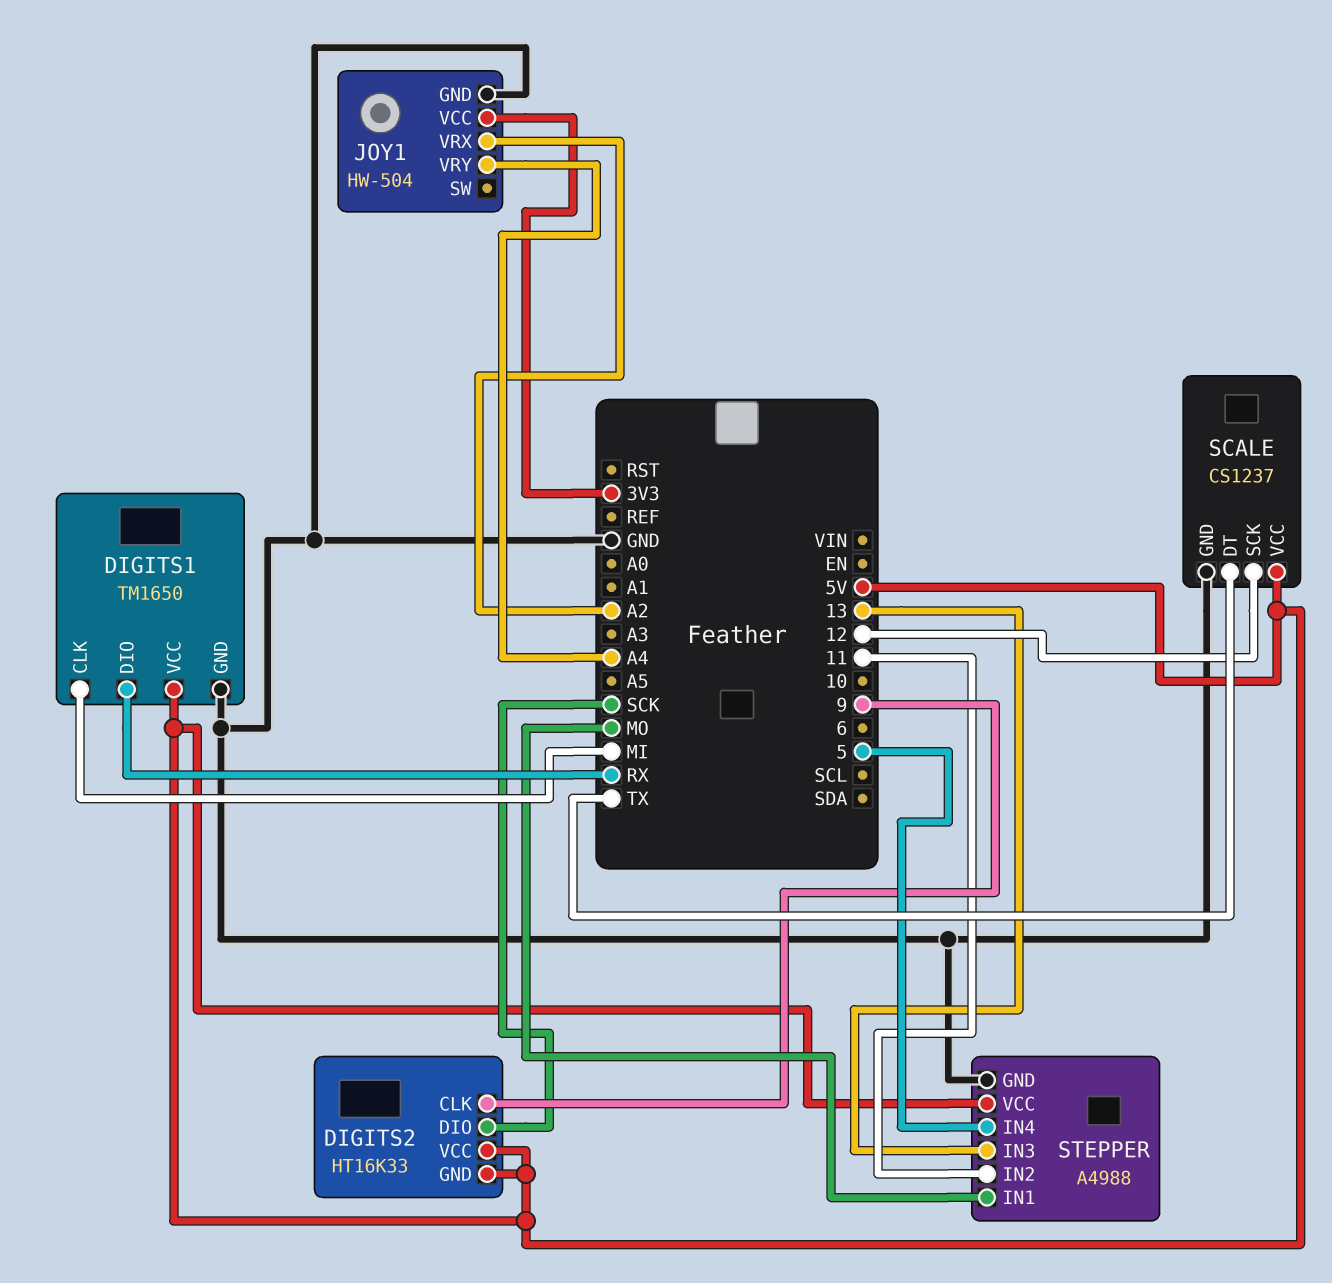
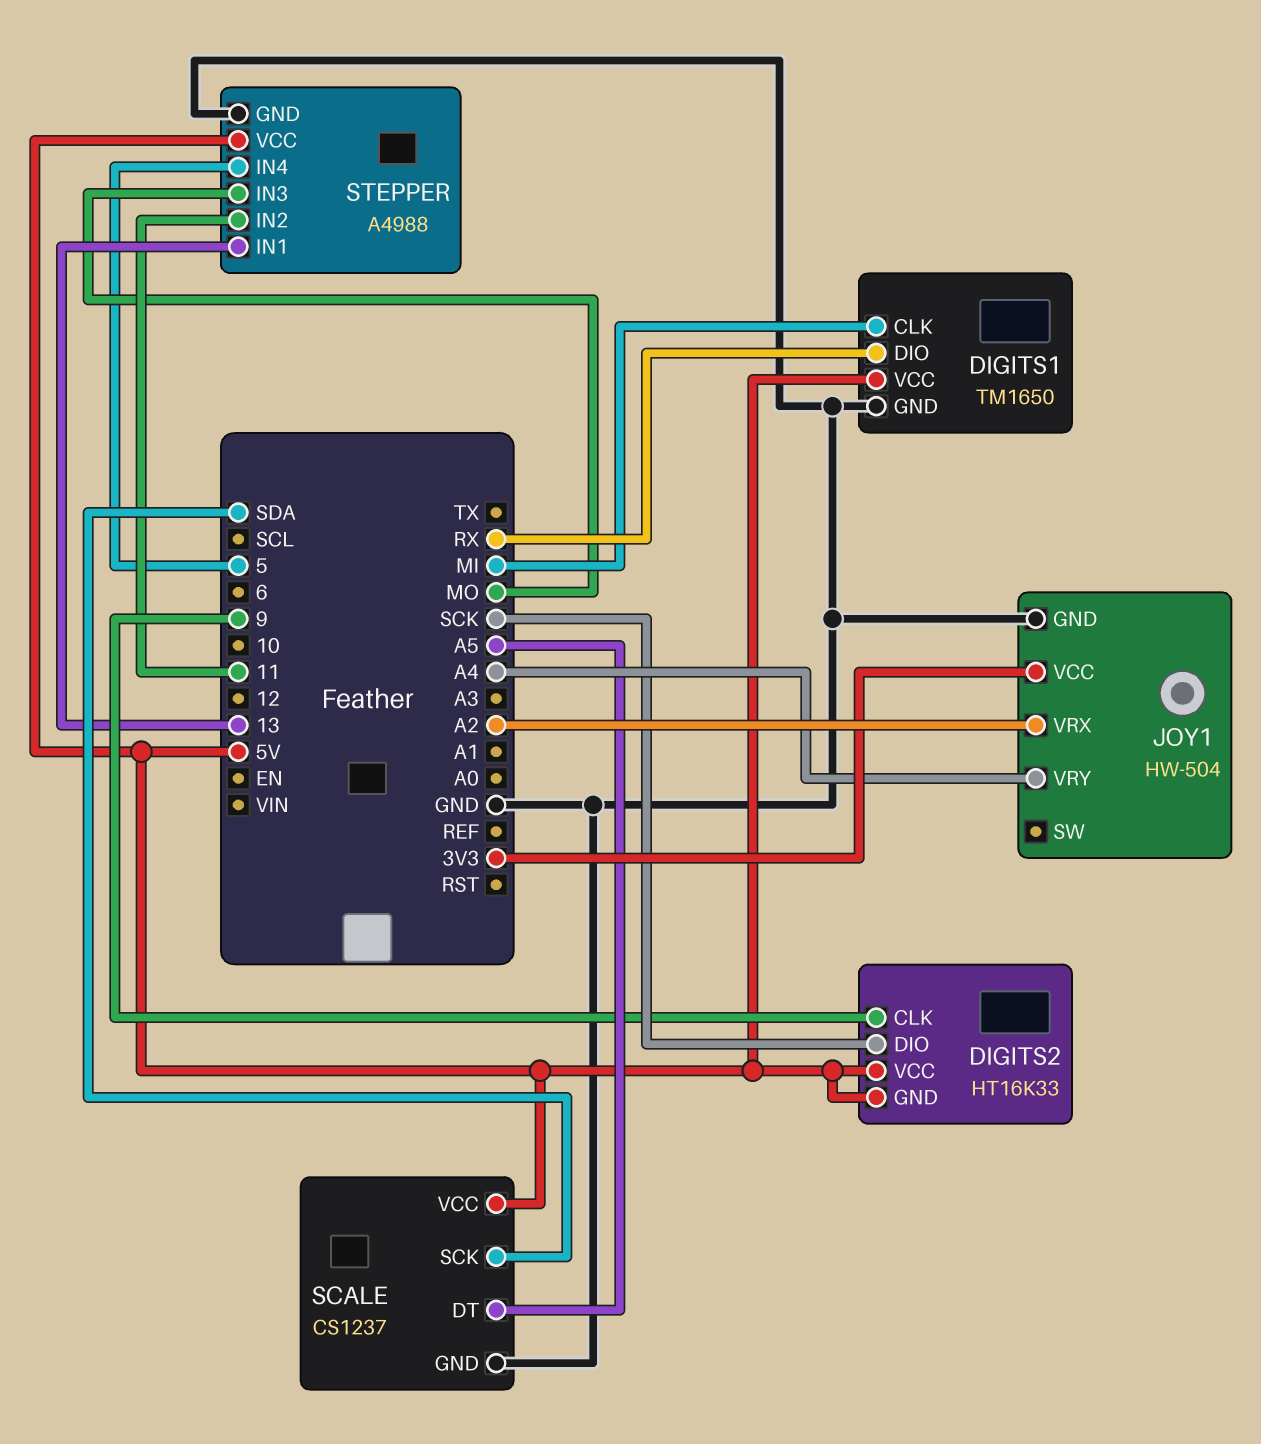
SCALE pin DT: TX -> A5
SCALE pin SCK: 12 -> SDA
STEPPER pin IN1: MO -> 13
STEPPER pin IN3: 13 -> MO

